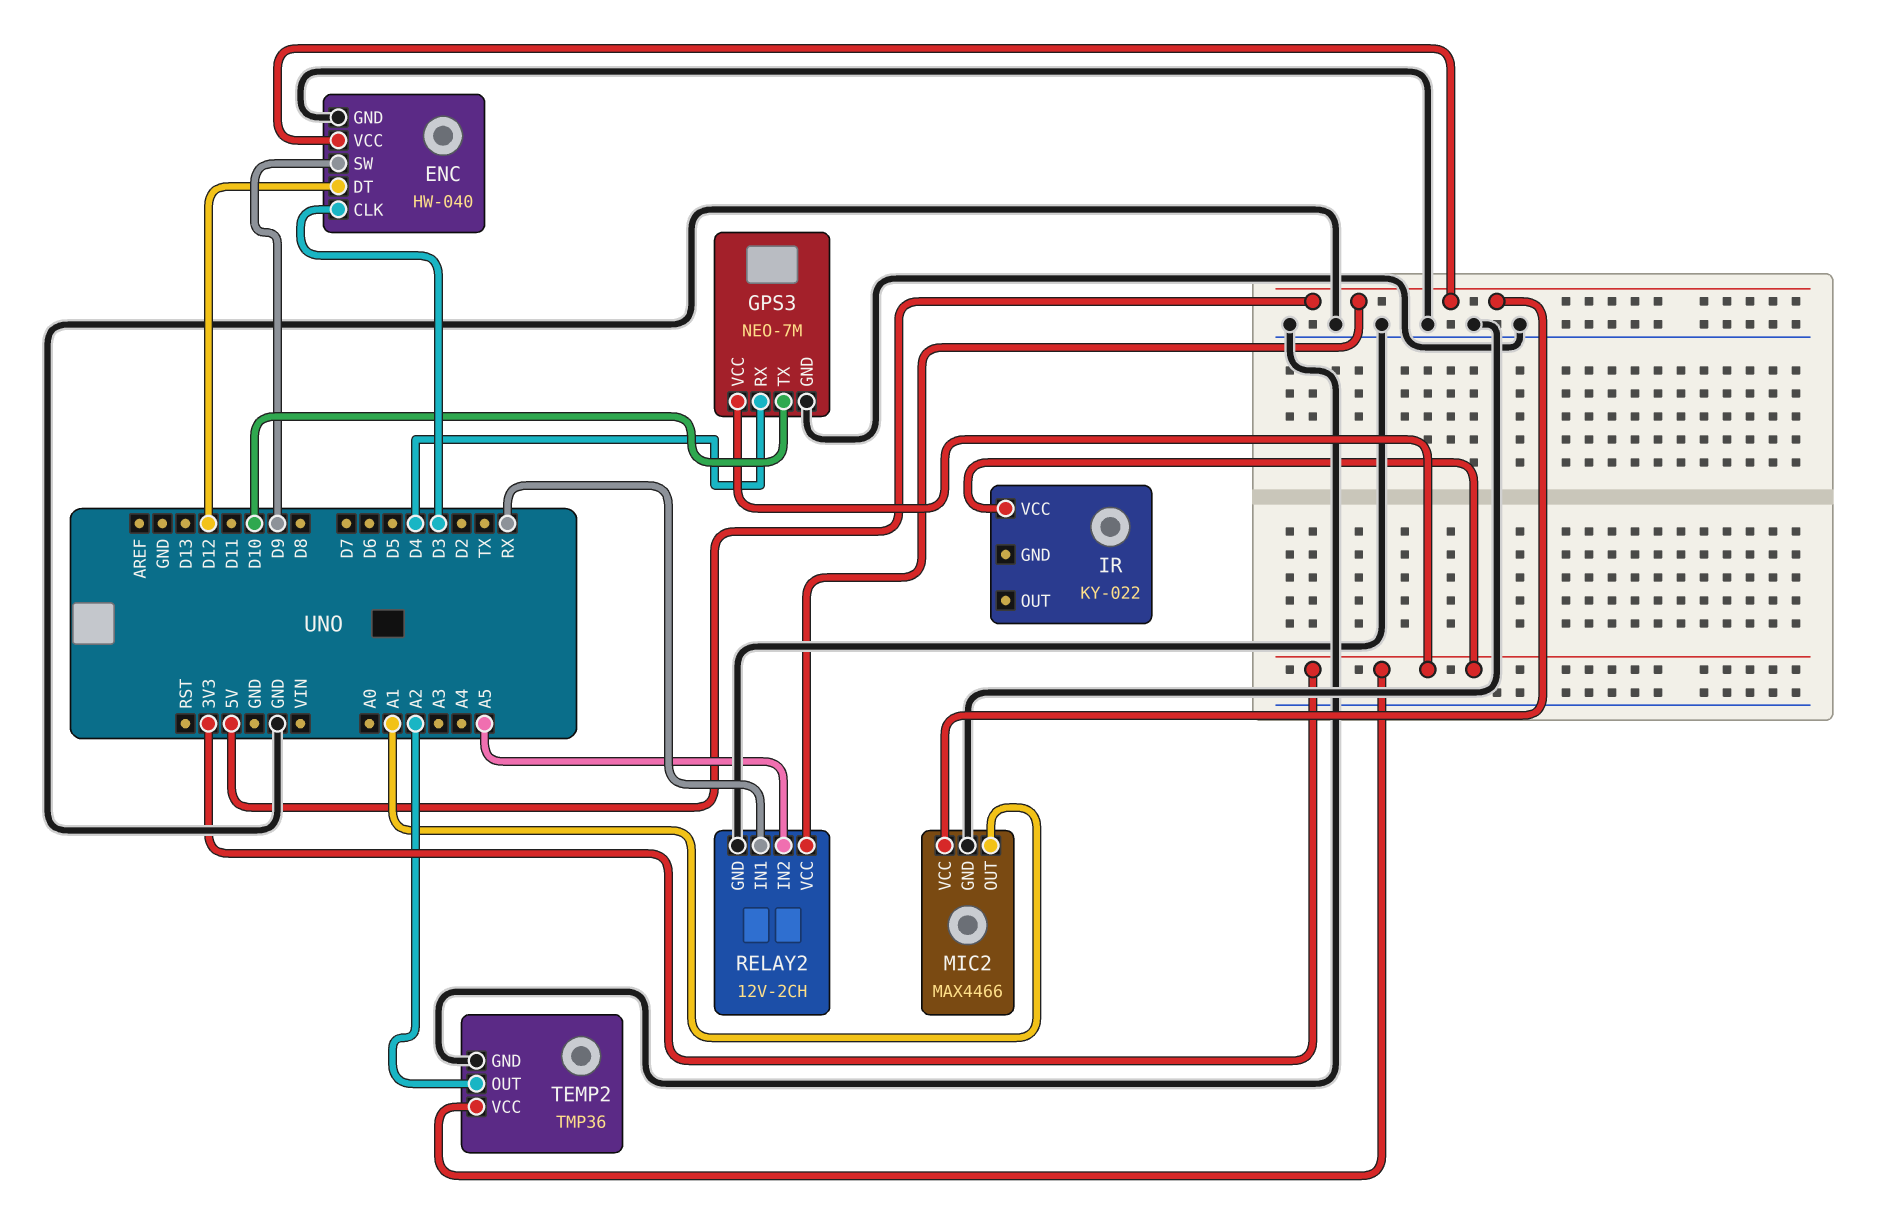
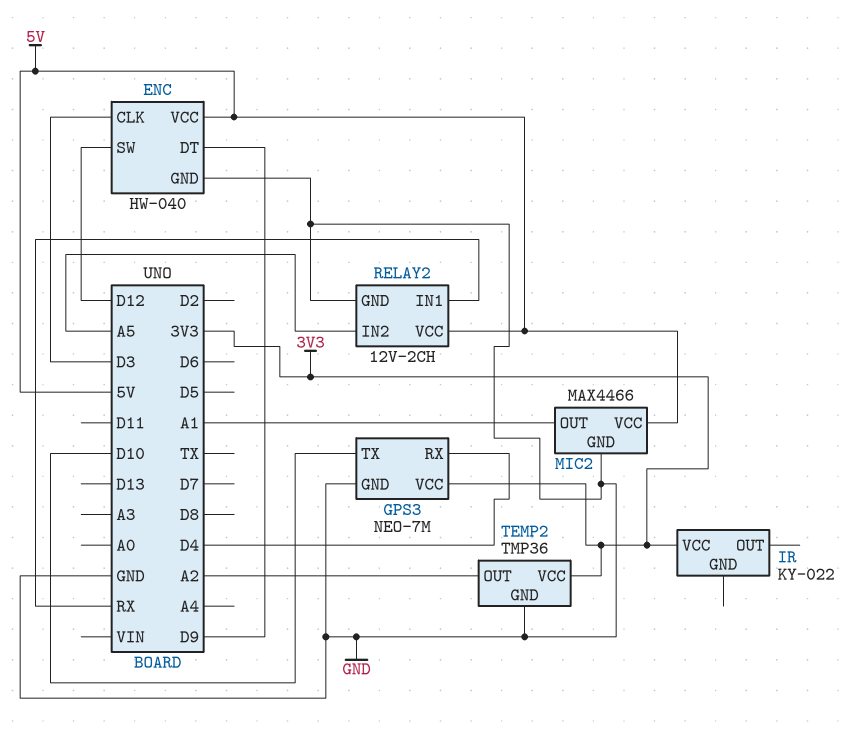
ENC pin DT: D12 -> D9
ENC pin SW: D9 -> D12

